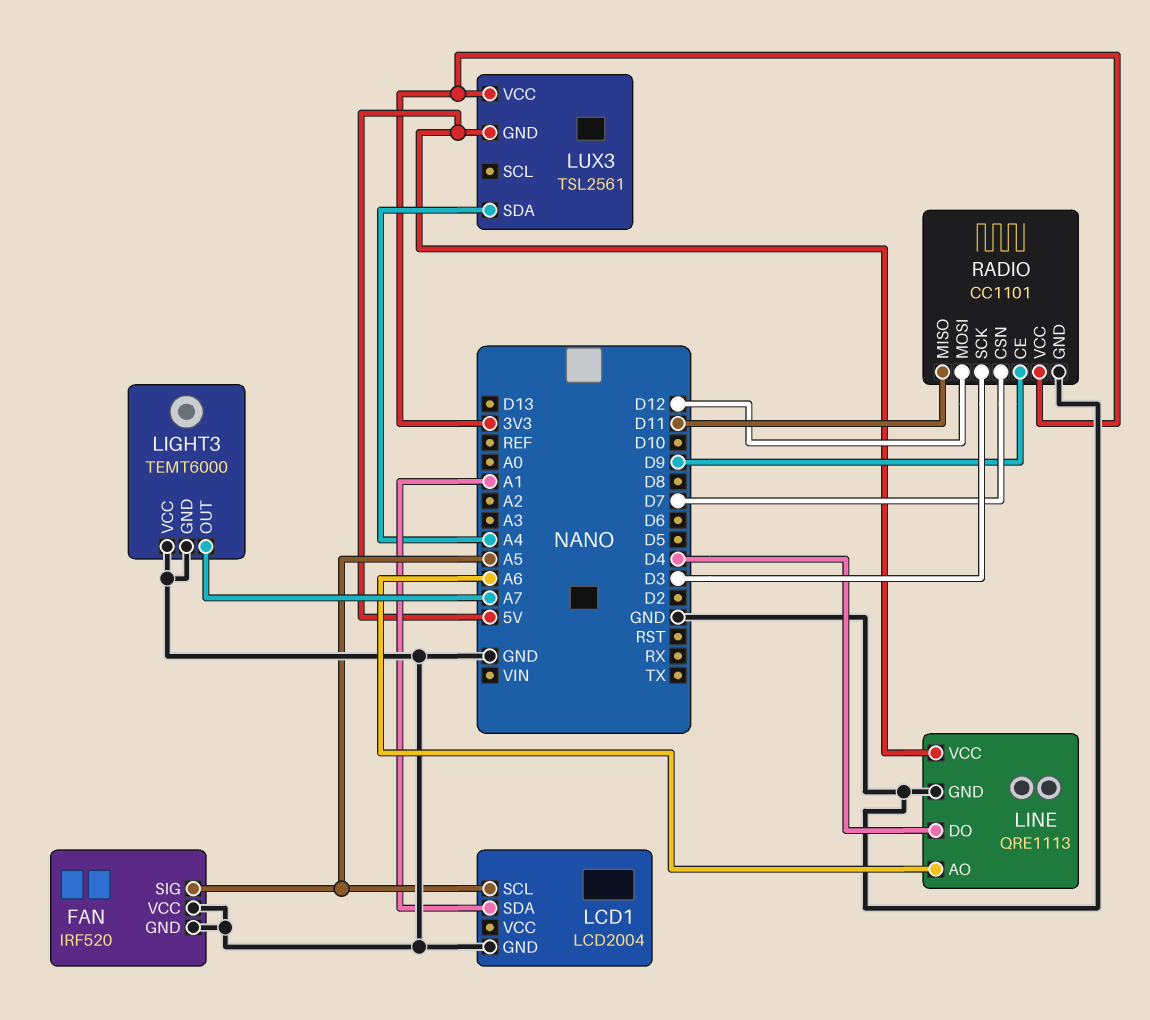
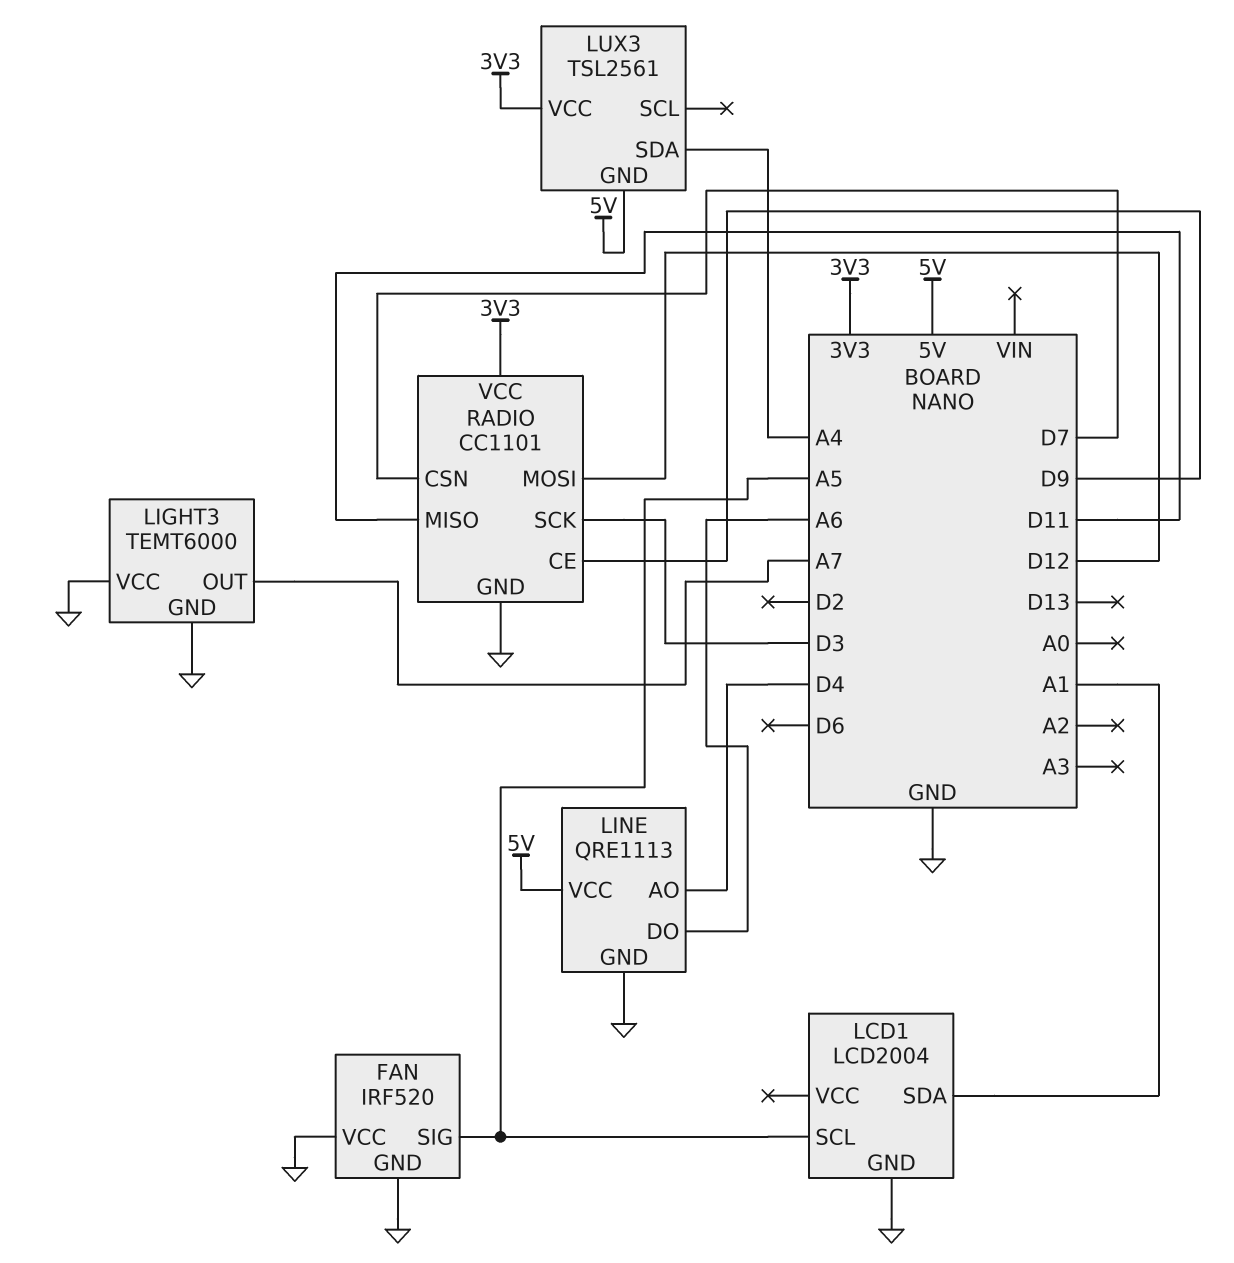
LINE pin AO: A6 -> D4
LINE pin DO: D4 -> A6

